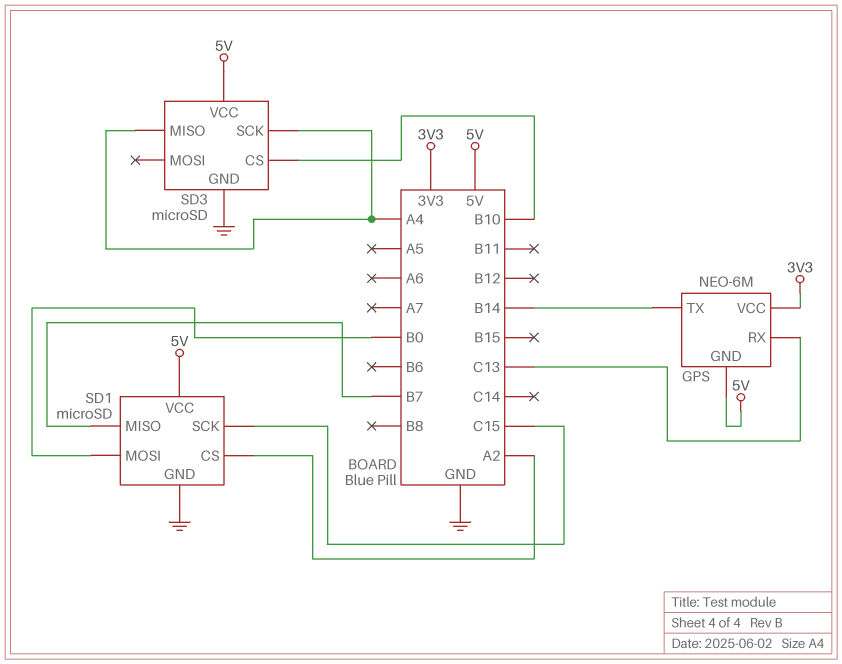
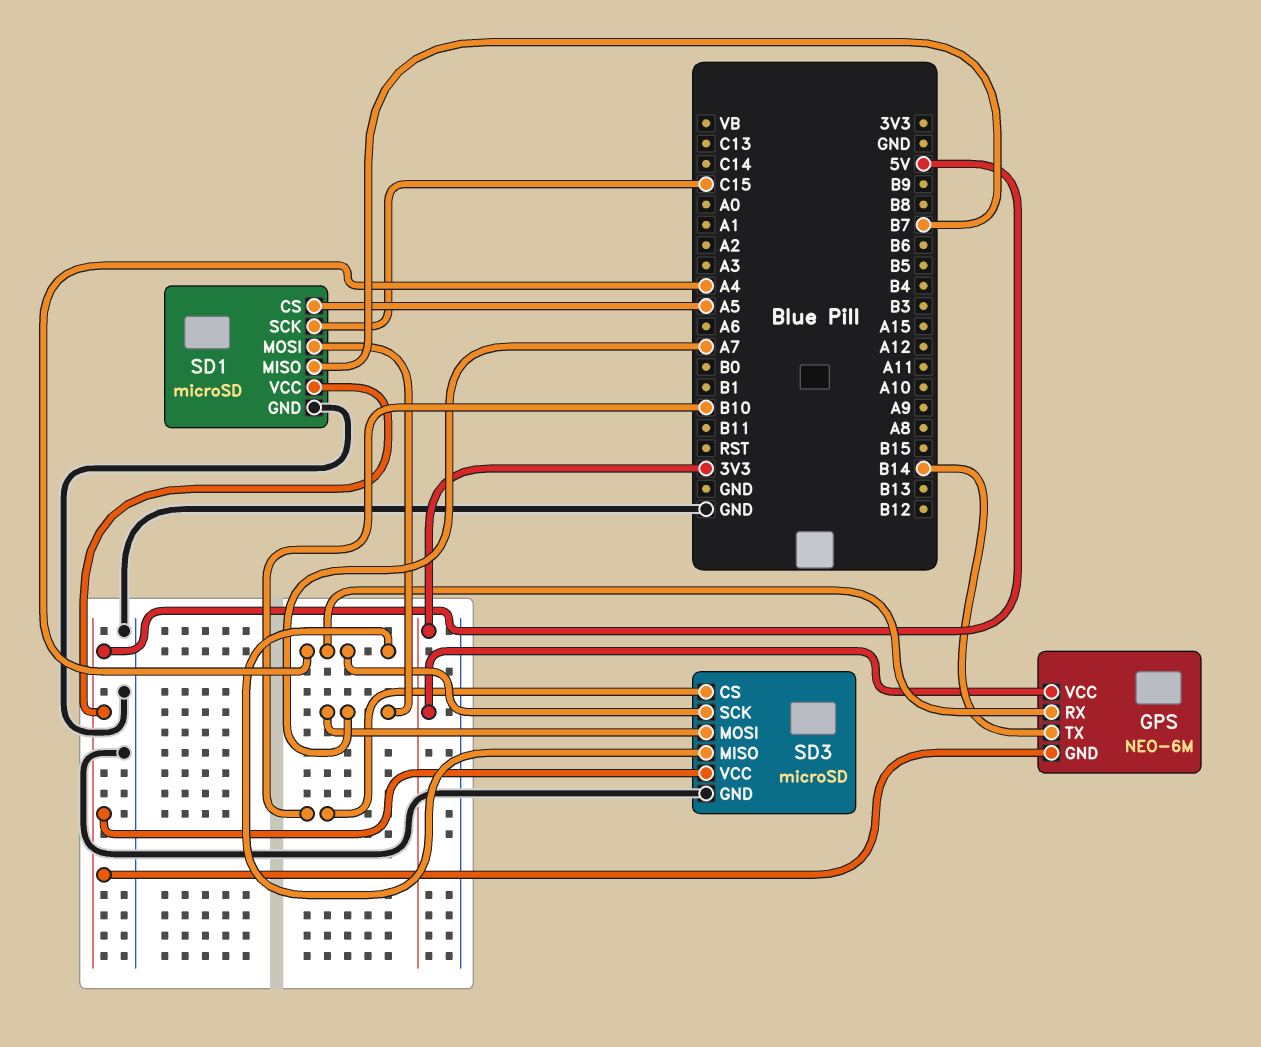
GPS pin RX: C13 -> A4
SD1 pin CS: A2 -> A5
SD1 pin MOSI: B0 -> A7
SD3 pin MOSI: none -> A7

